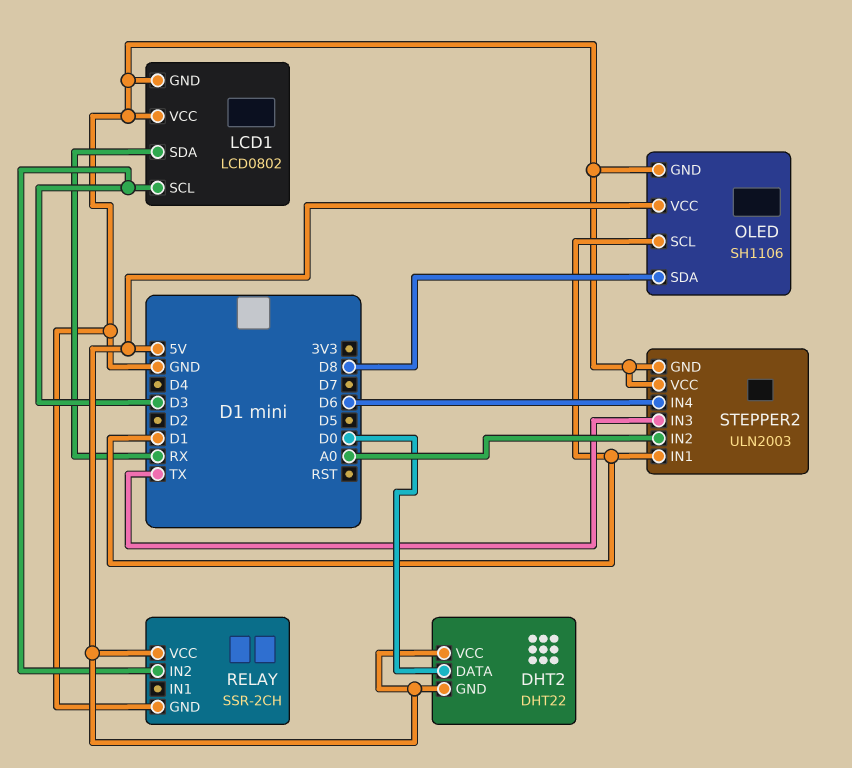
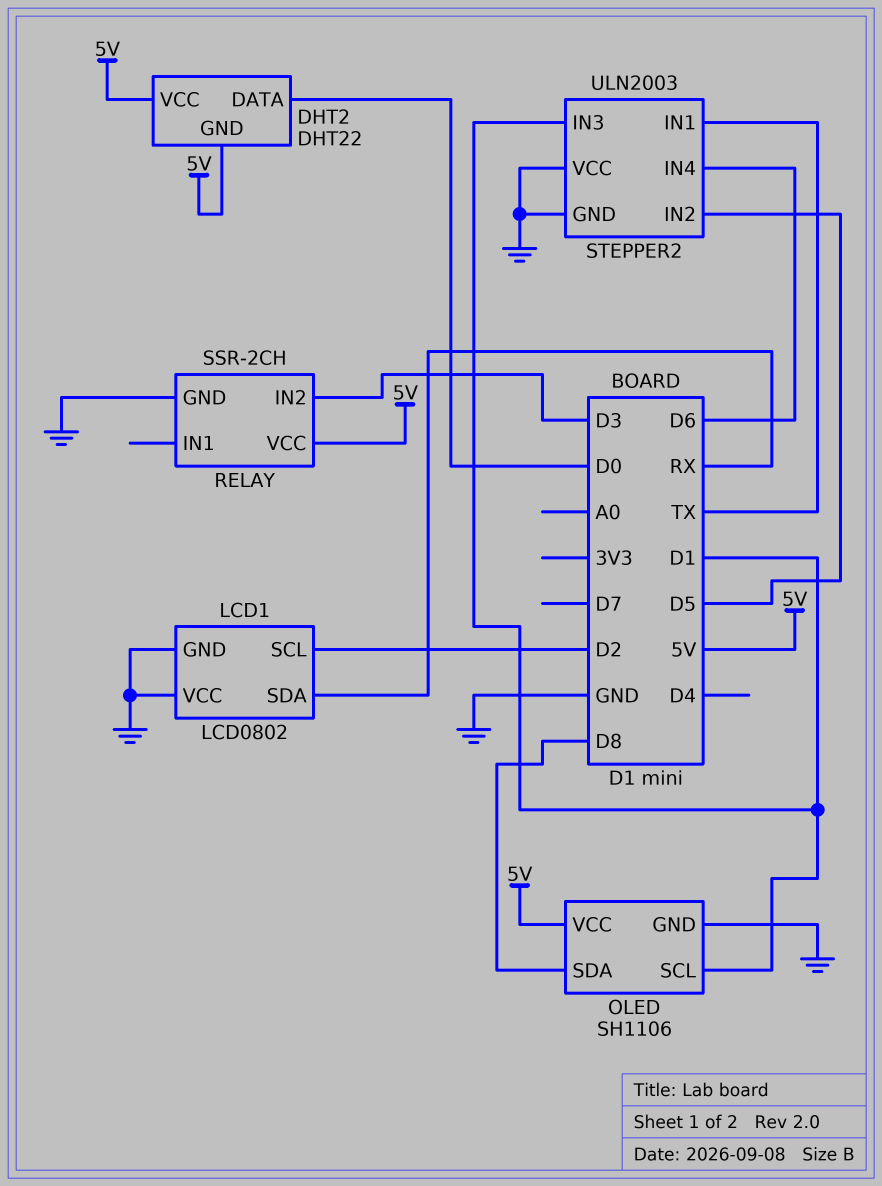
LCD1 pin SCL: D3 -> D2
STEPPER2 pin IN1: D1 -> TX
STEPPER2 pin IN2: A0 -> D5
STEPPER2 pin IN3: TX -> D1

